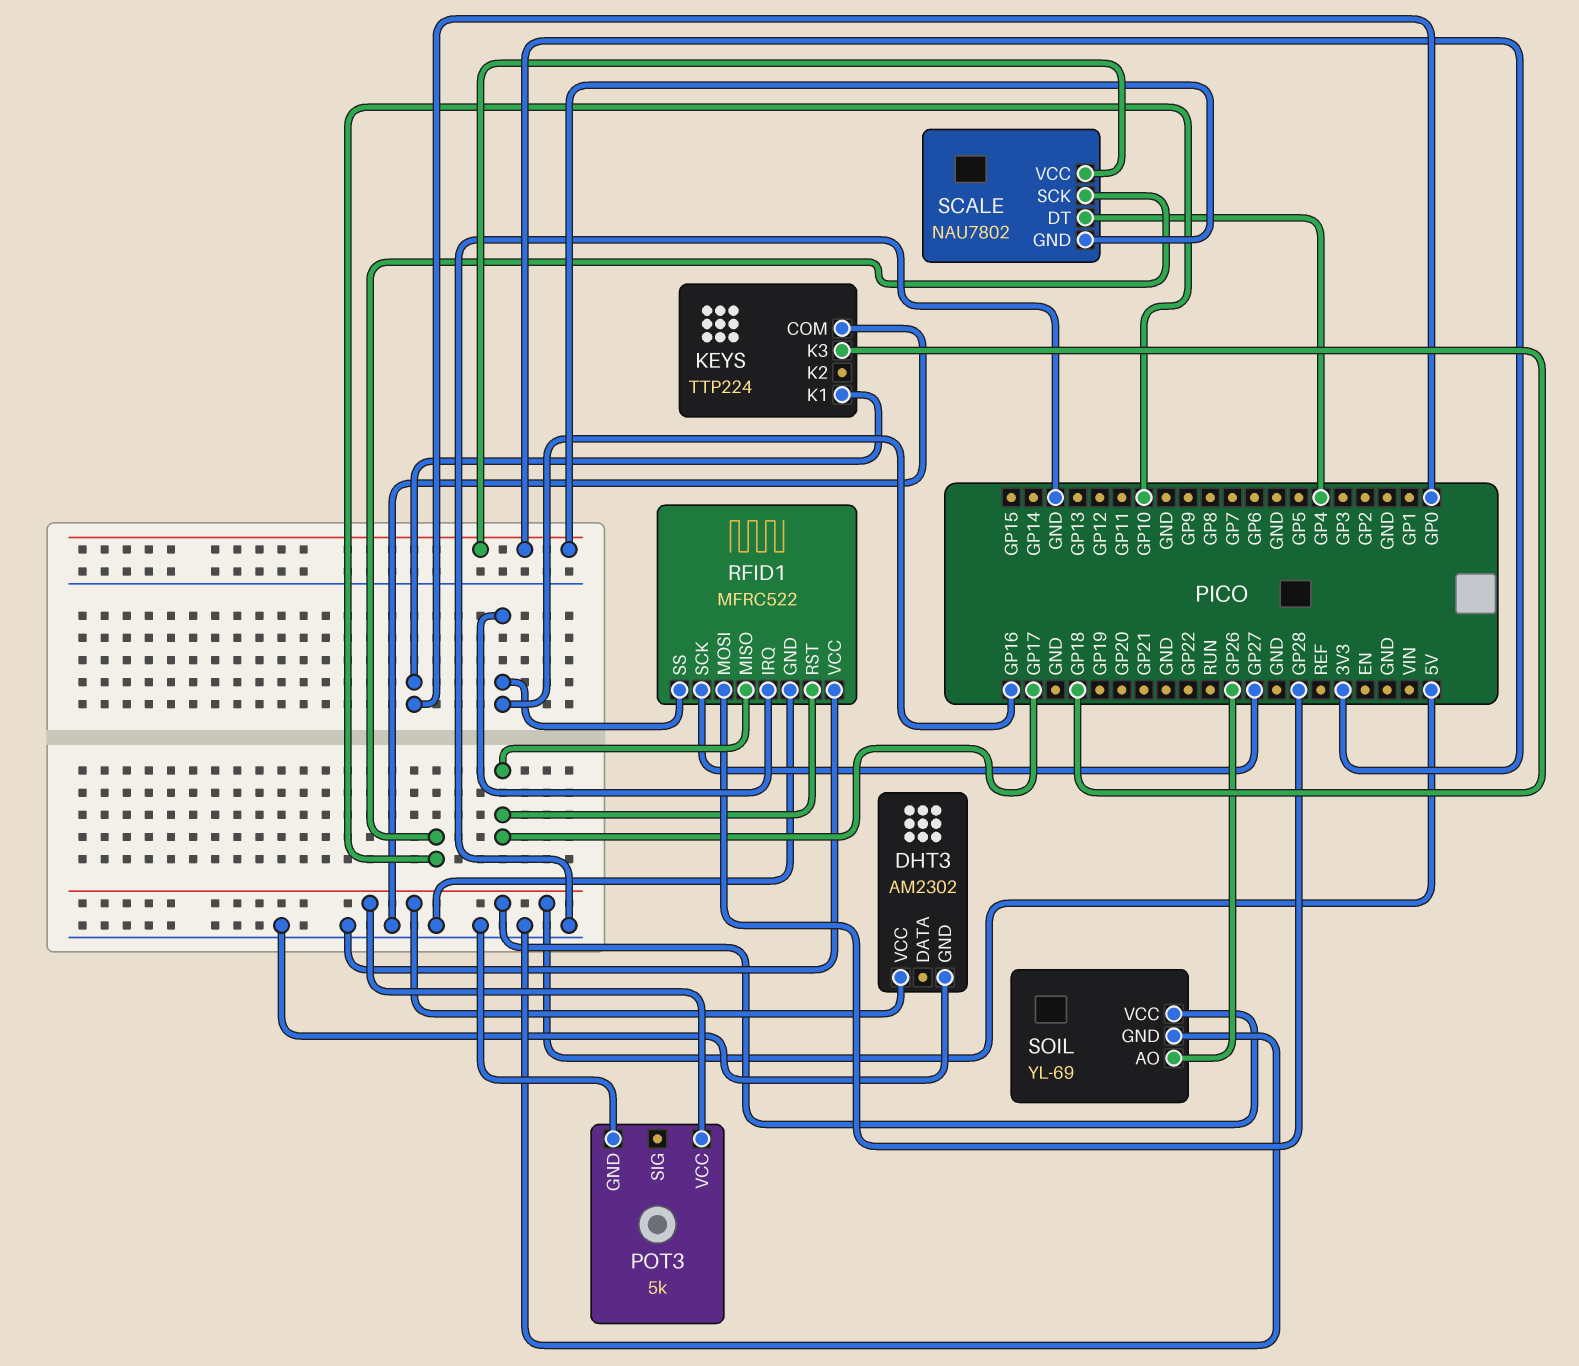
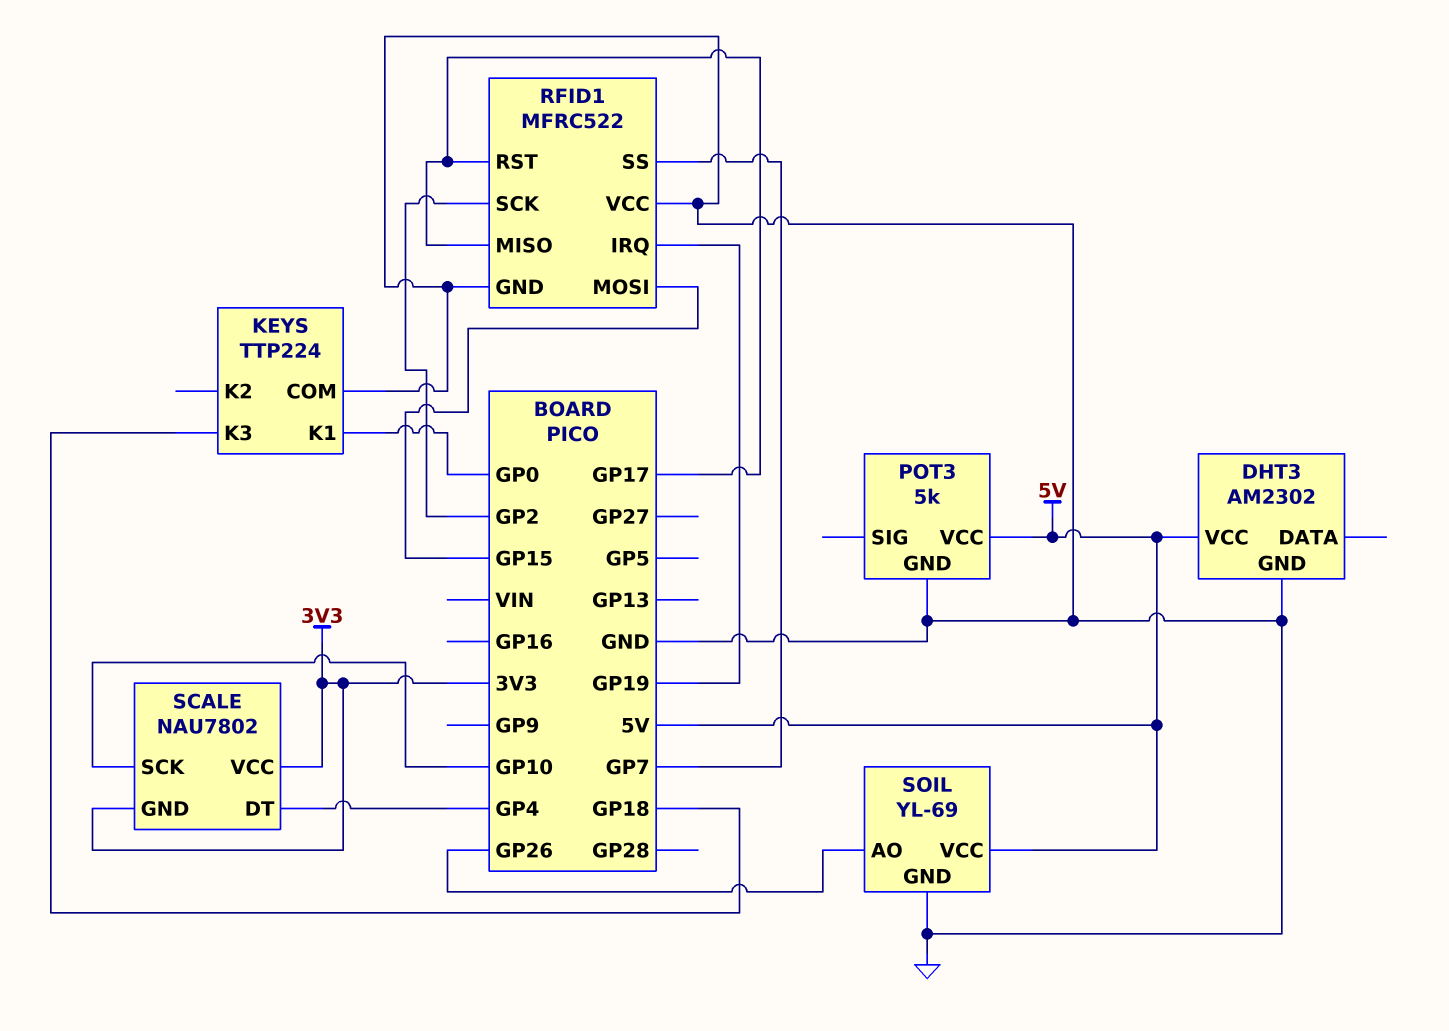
RFID1 pin IRQ: GP16 -> GP19
RFID1 pin MOSI: GP28 -> GP15
RFID1 pin SCK: GP27 -> GP2
RFID1 pin SS: GP16 -> GP7

